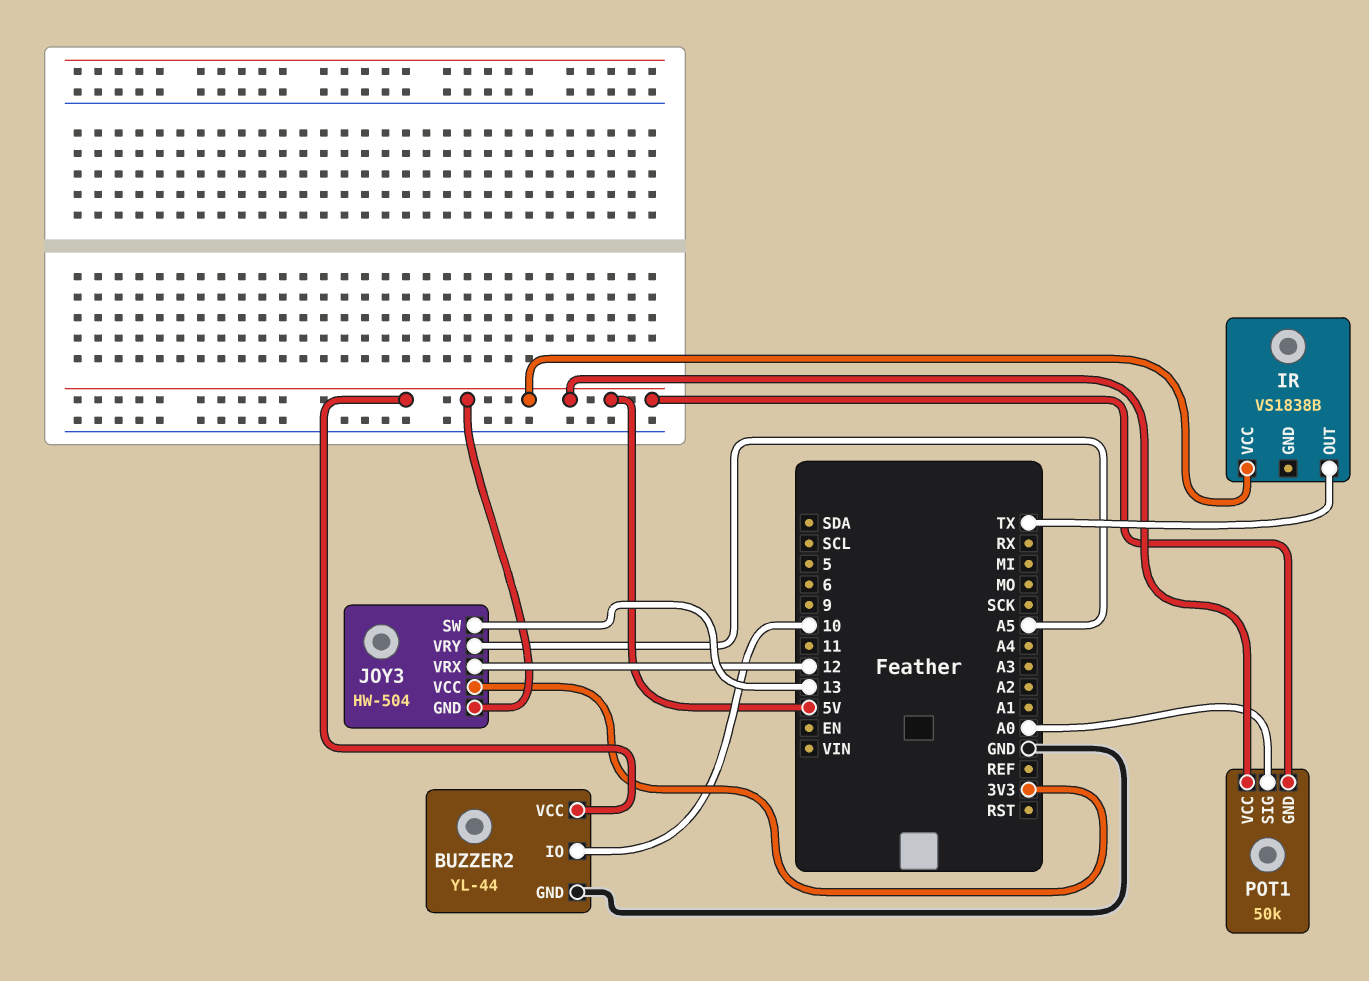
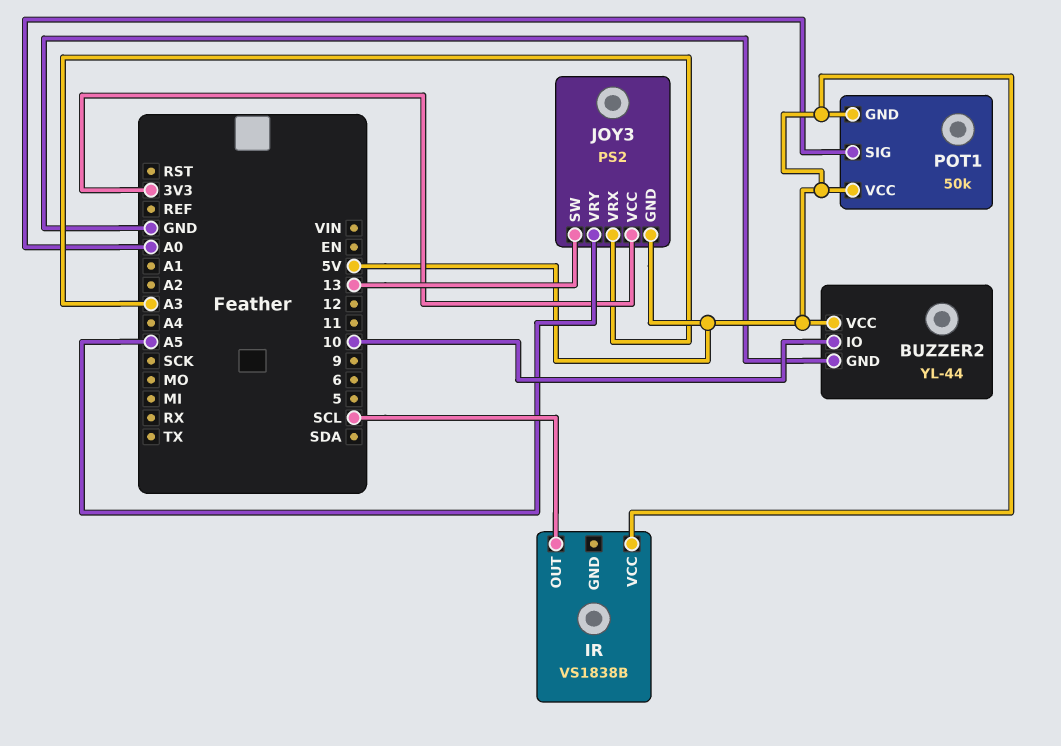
IR pin OUT: TX -> SCL
JOY3: HW-504 -> PS2
JOY3 pin VRX: 12 -> A3

